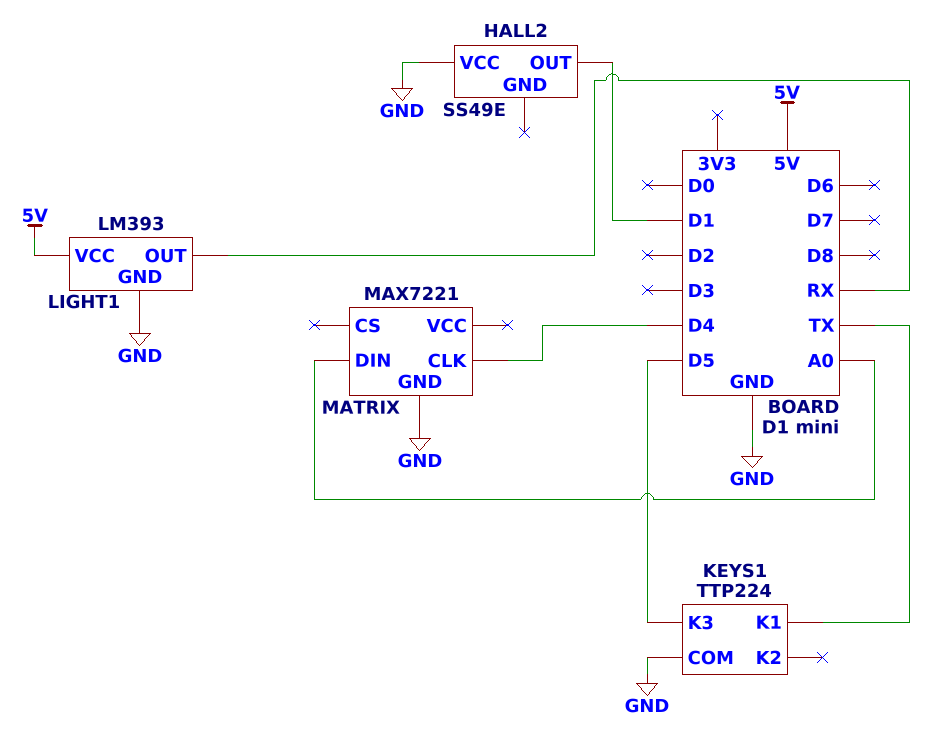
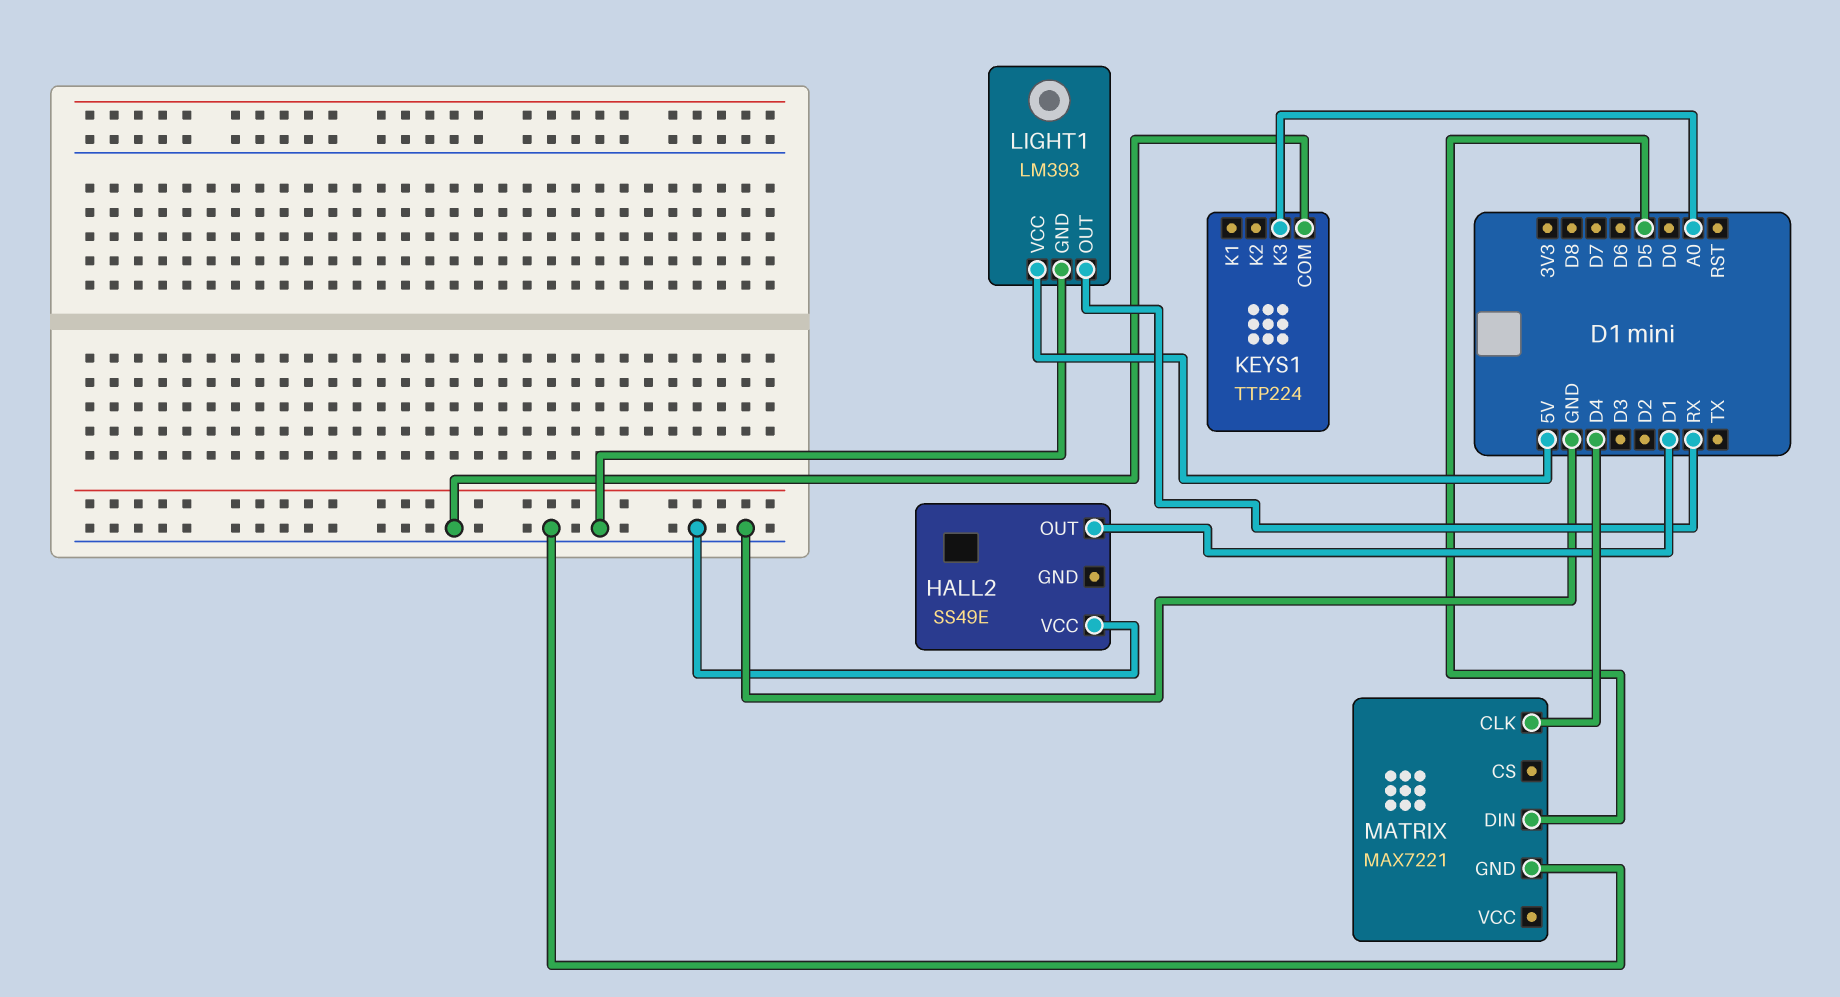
KEYS1 pin K1: TX -> none
KEYS1 pin K3: D5 -> A0
MATRIX pin DIN: A0 -> D5

